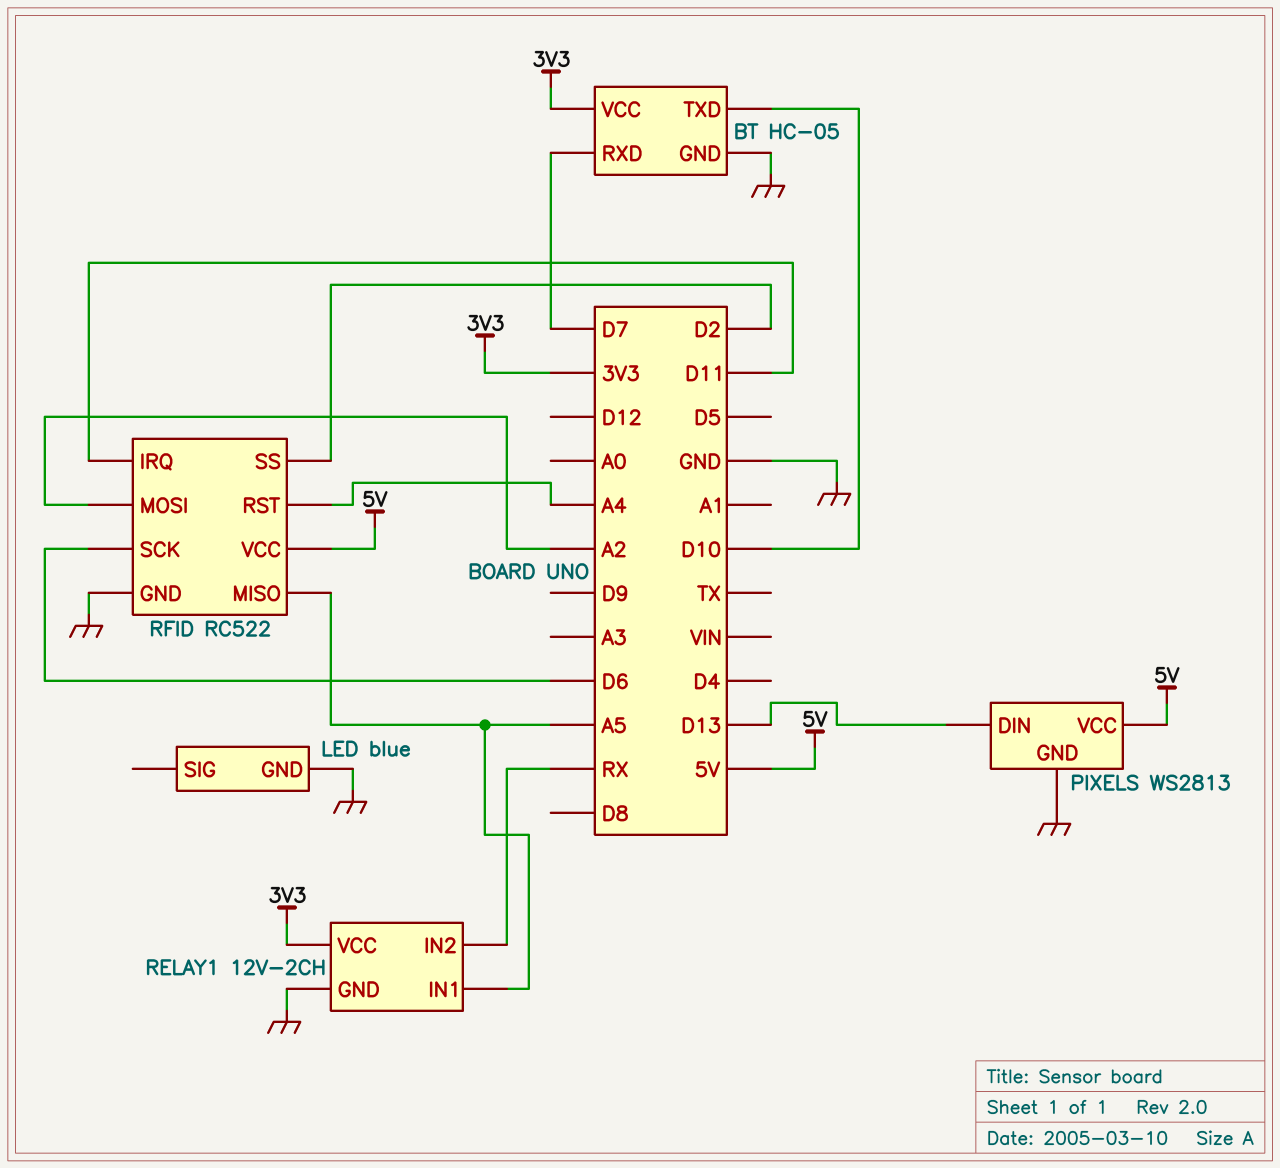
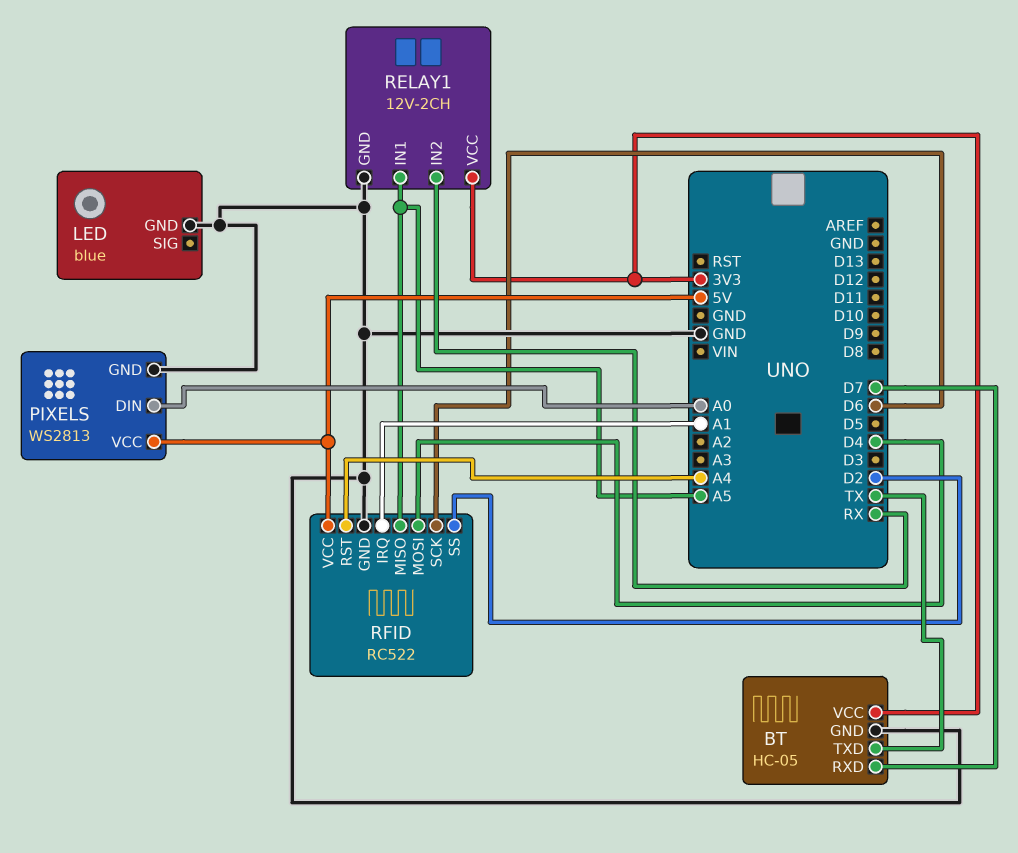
BT pin TXD: D10 -> TX
PIXELS pin DIN: D13 -> A0
RFID pin IRQ: D11 -> A1
RFID pin MOSI: A2 -> D4

